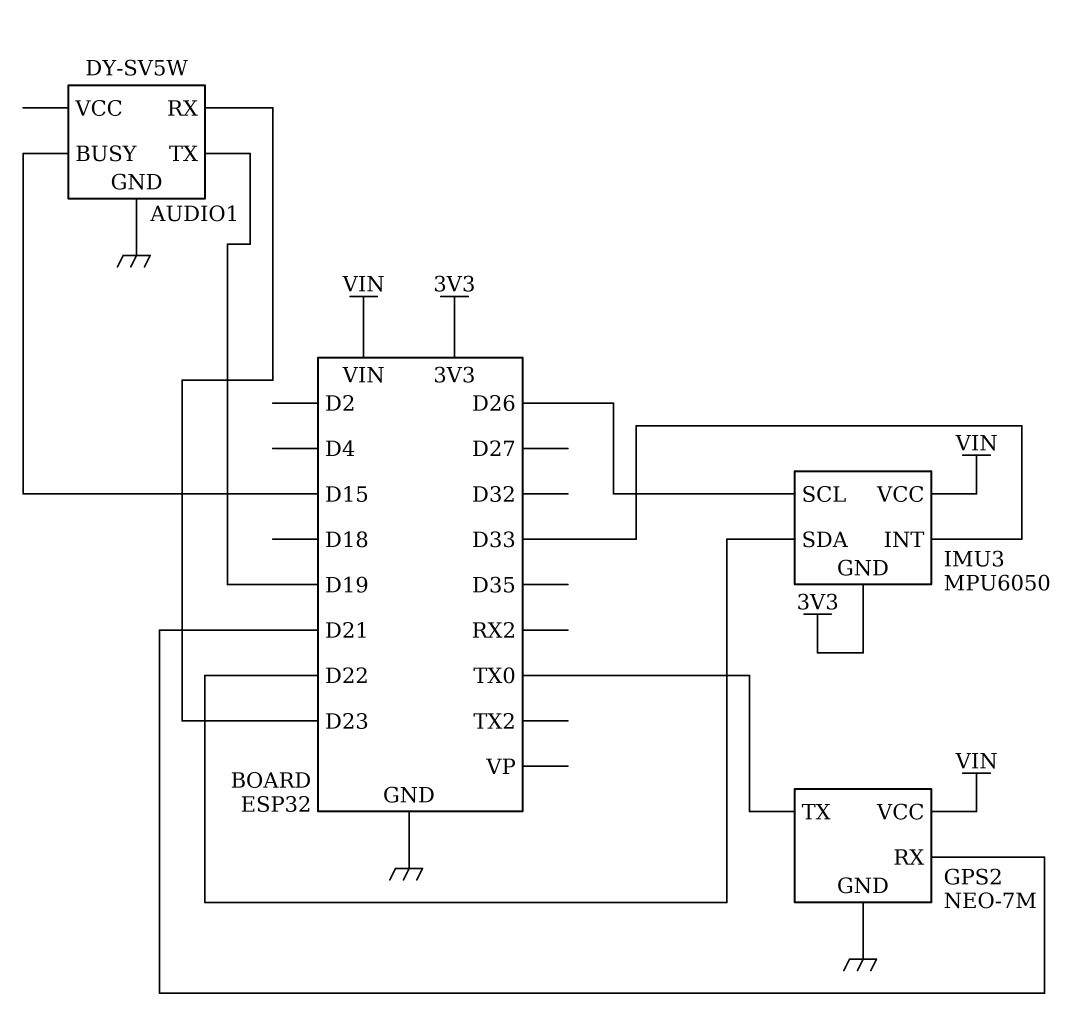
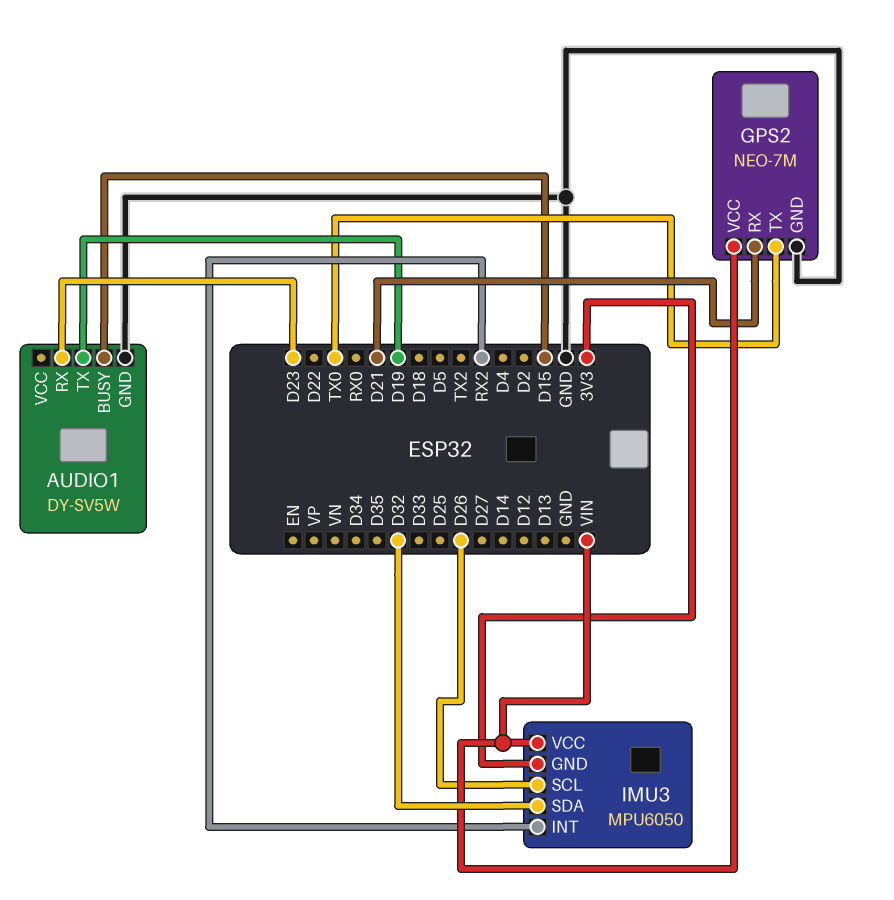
IMU3 pin INT: D33 -> RX2
IMU3 pin SDA: D22 -> D32

